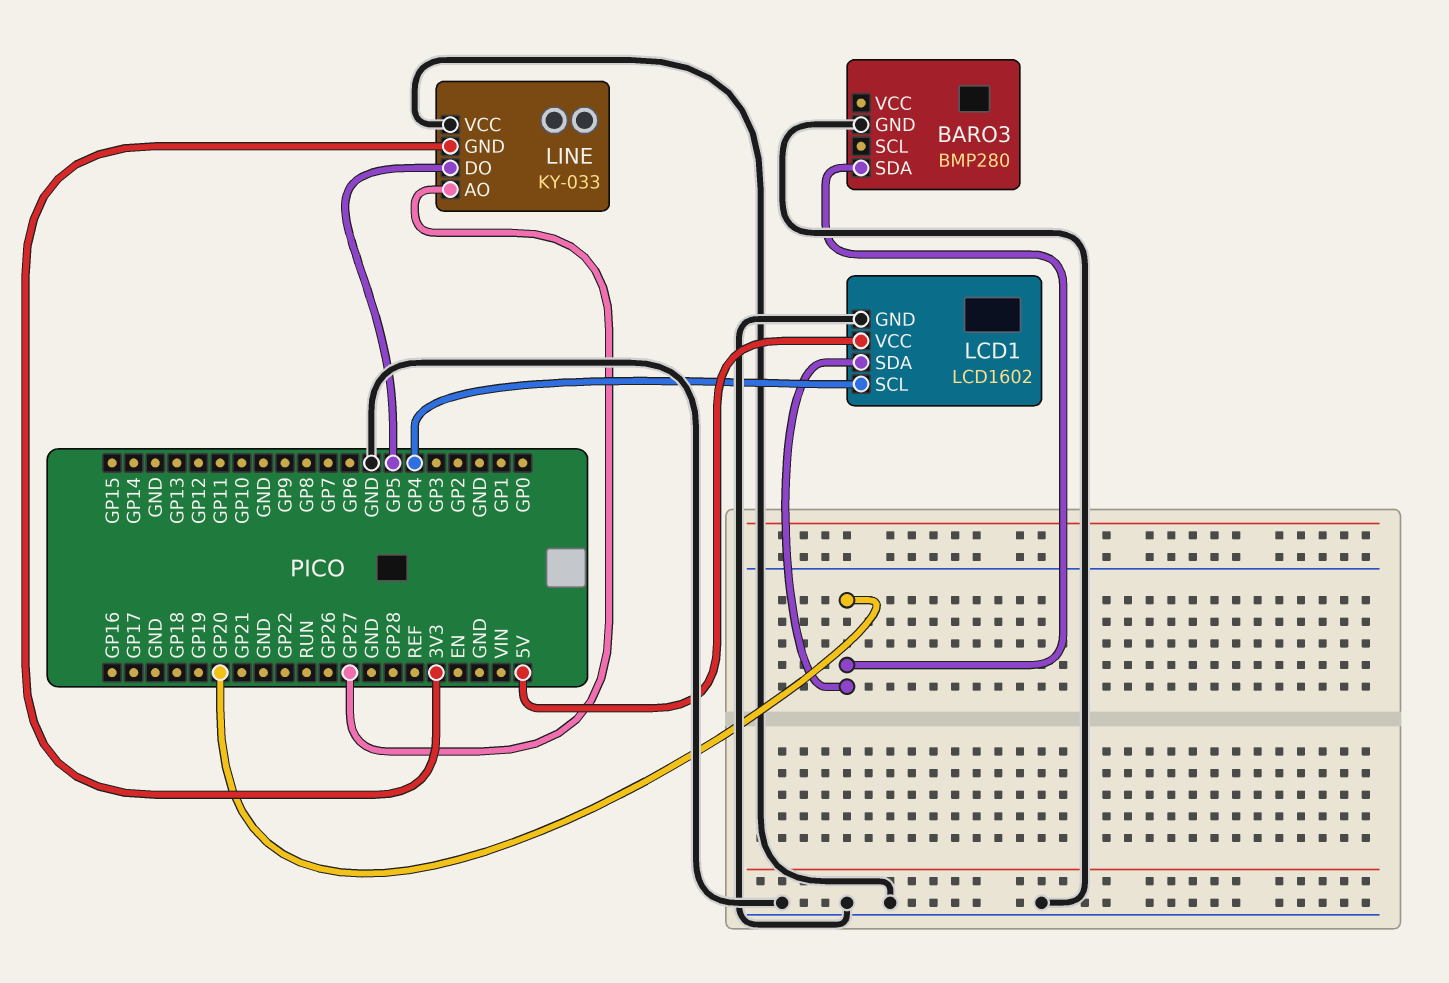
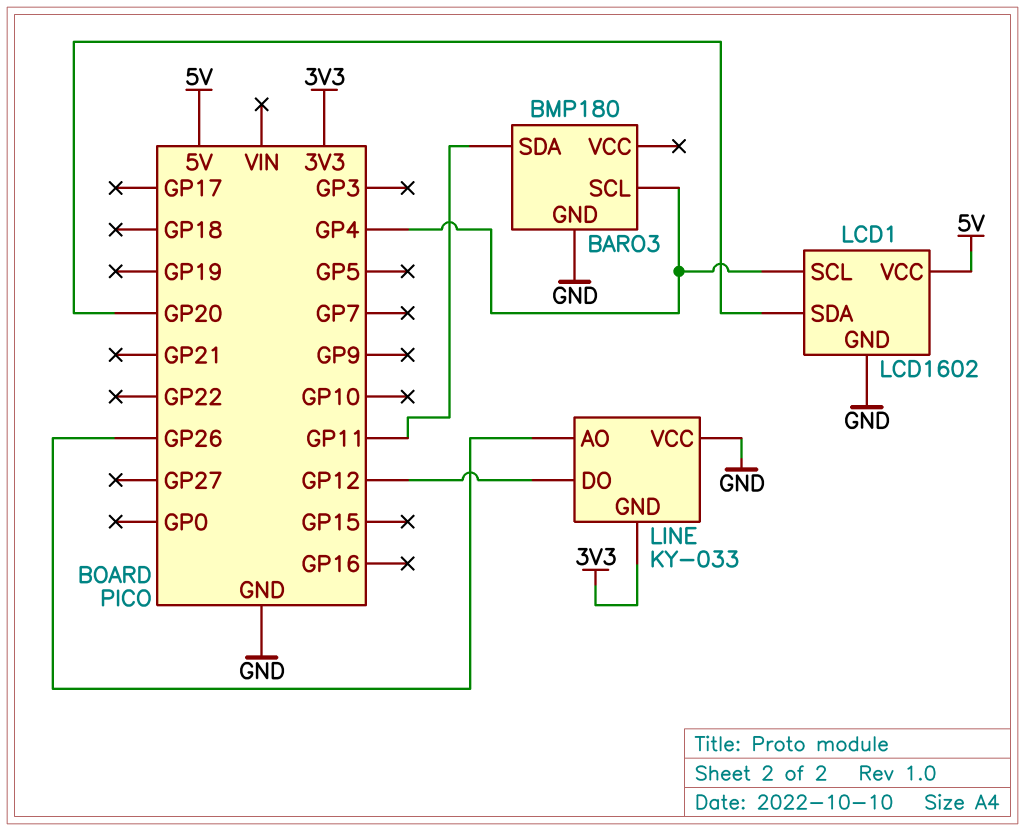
BARO3: BMP280 -> BMP180
BARO3 pin SCL: none -> GP4
BARO3 pin SDA: GP20 -> GP11
LINE pin AO: GP27 -> GP26
LINE pin DO: GP5 -> GP12

